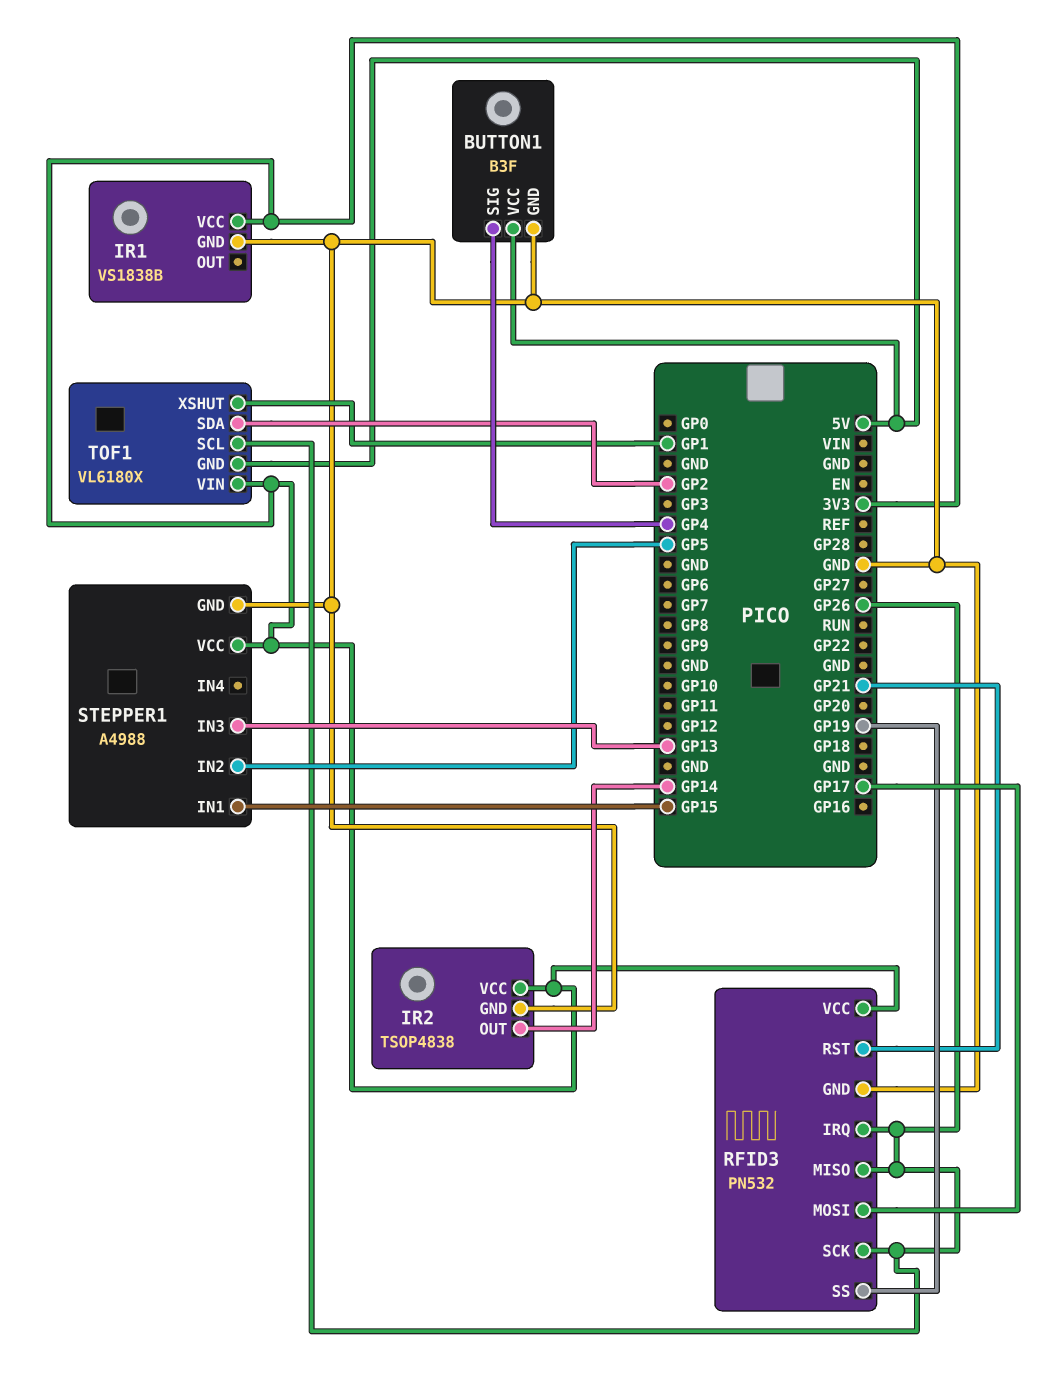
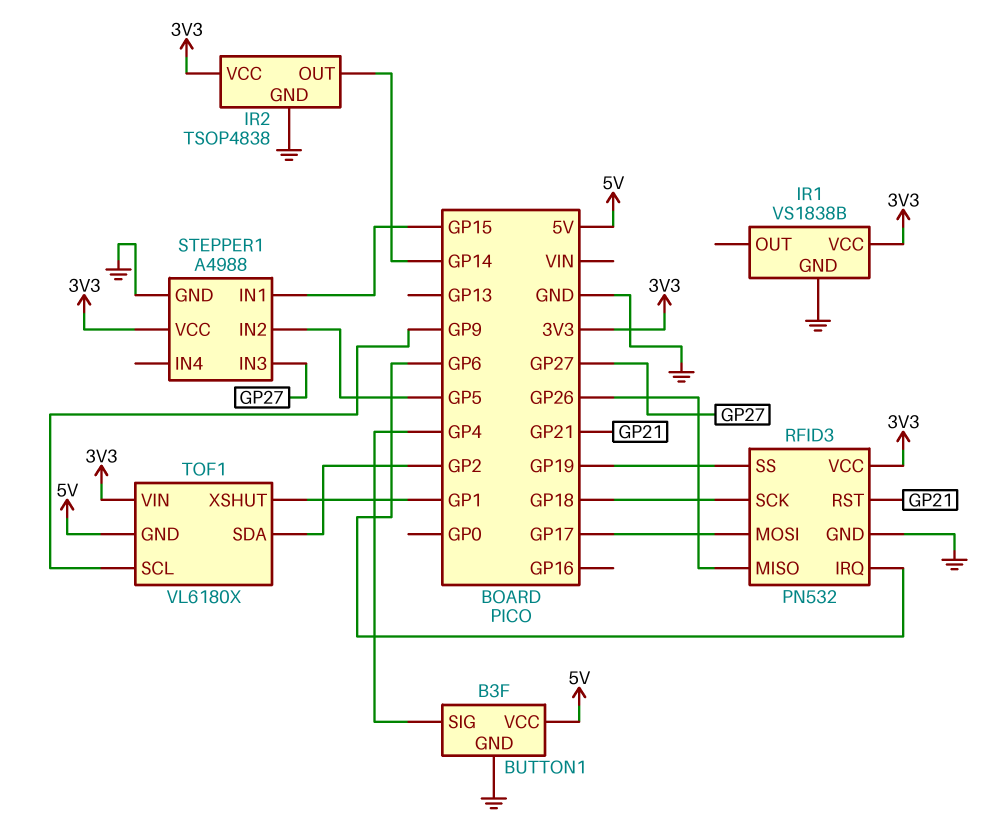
RFID3 pin IRQ: GP26 -> GP6
RFID3 pin SCK: GP26 -> GP18
STEPPER1 pin IN3: GP13 -> GP27
TOF1 pin SCL: GP26 -> GP9

